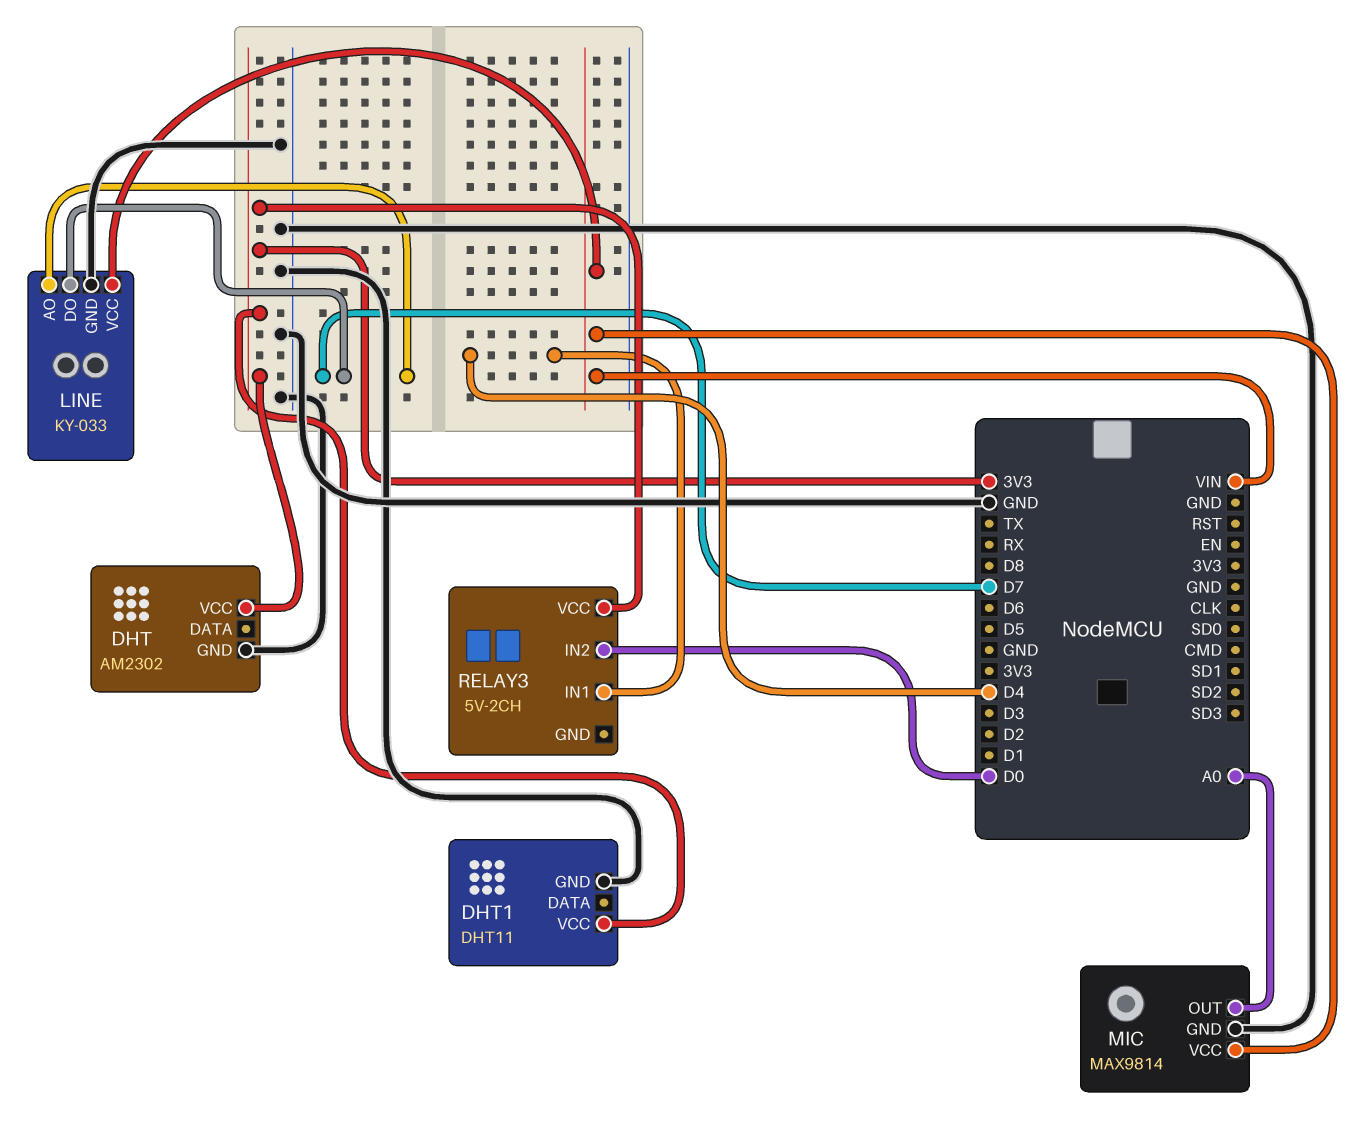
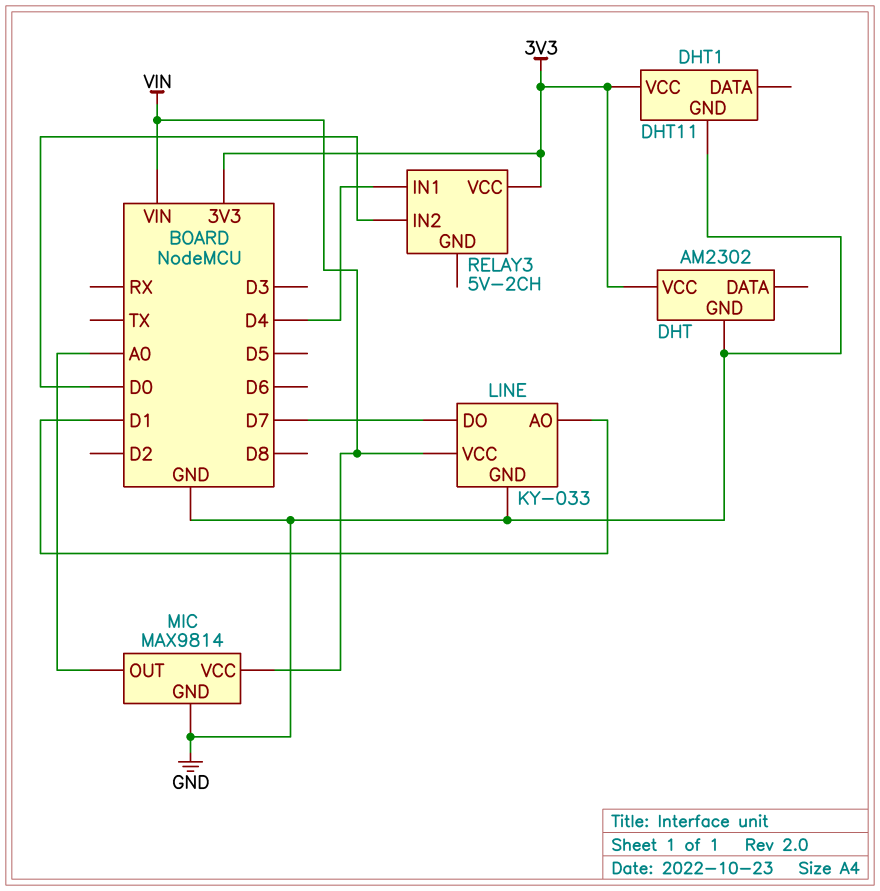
LINE pin AO: D7 -> D1

